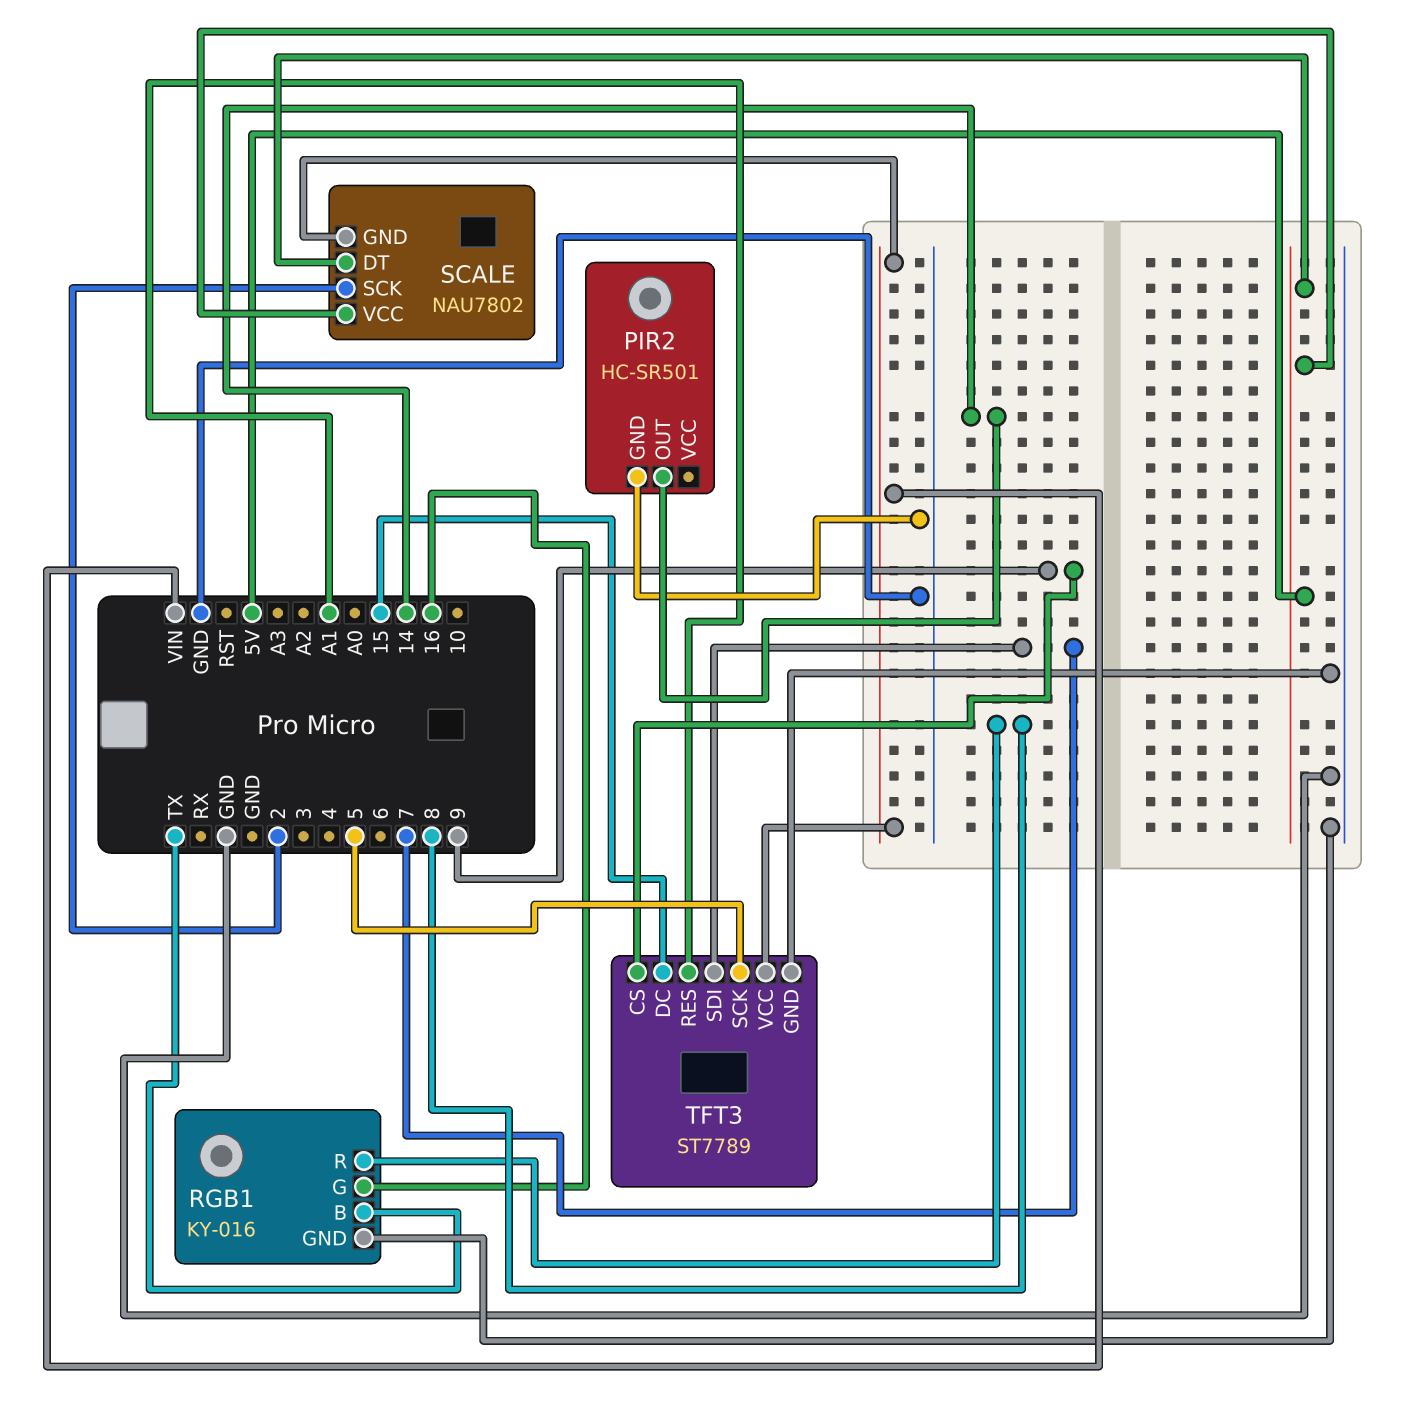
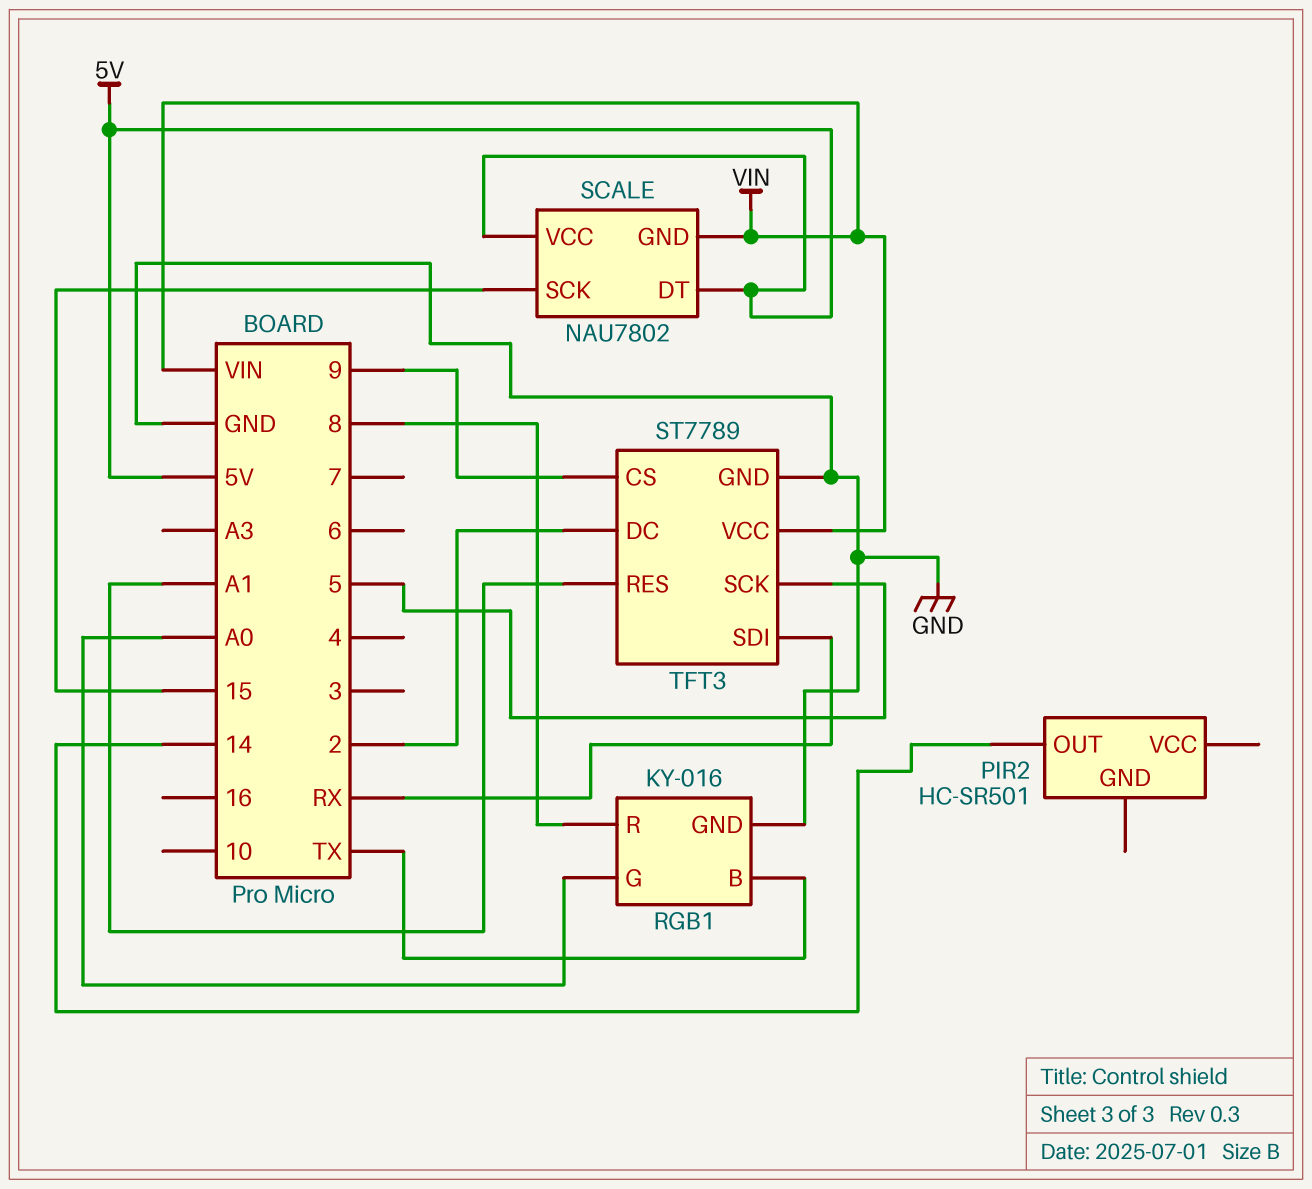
PIR2 pin GND: GND -> none
RGB1 pin G: 16 -> A0
SCALE pin SCK: 2 -> 15
TFT3 pin DC: 15 -> 2
TFT3 pin SDI: 7 -> RX

